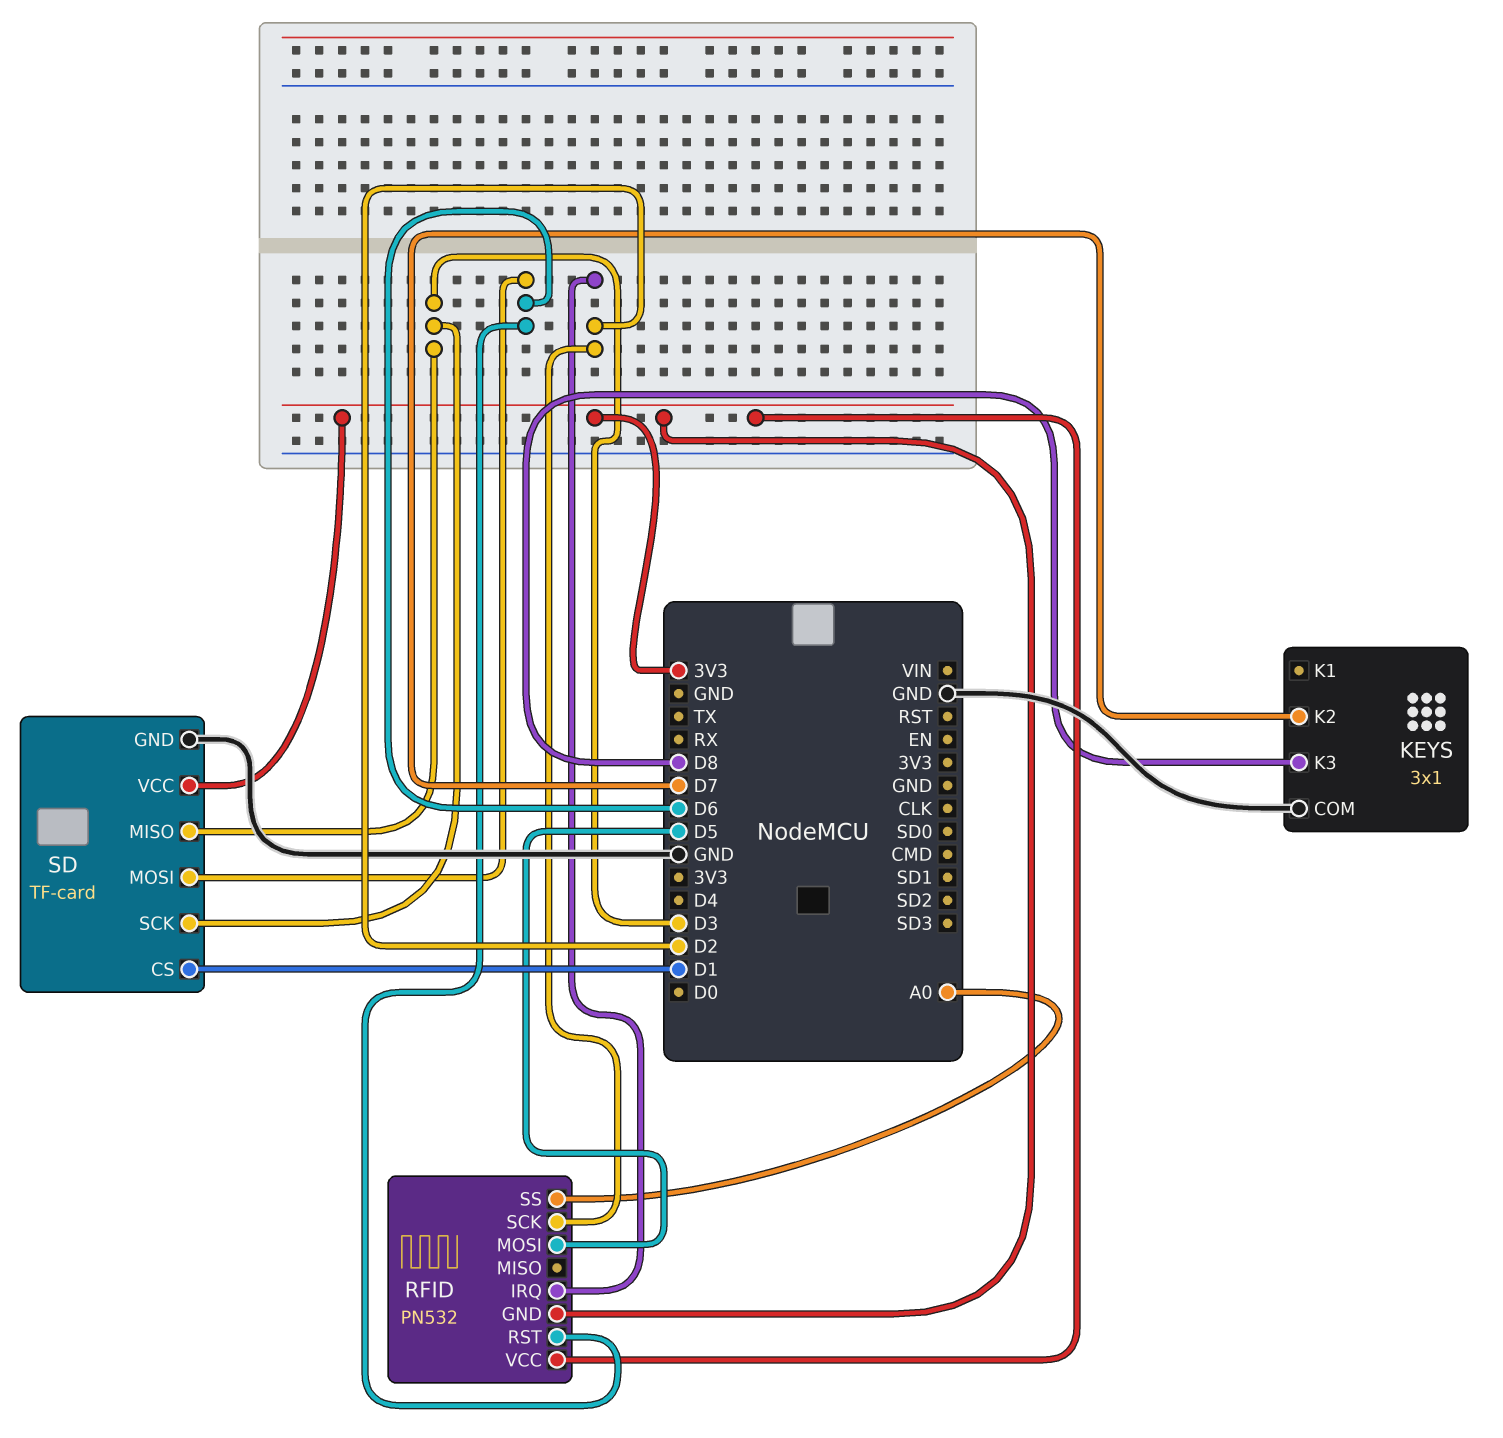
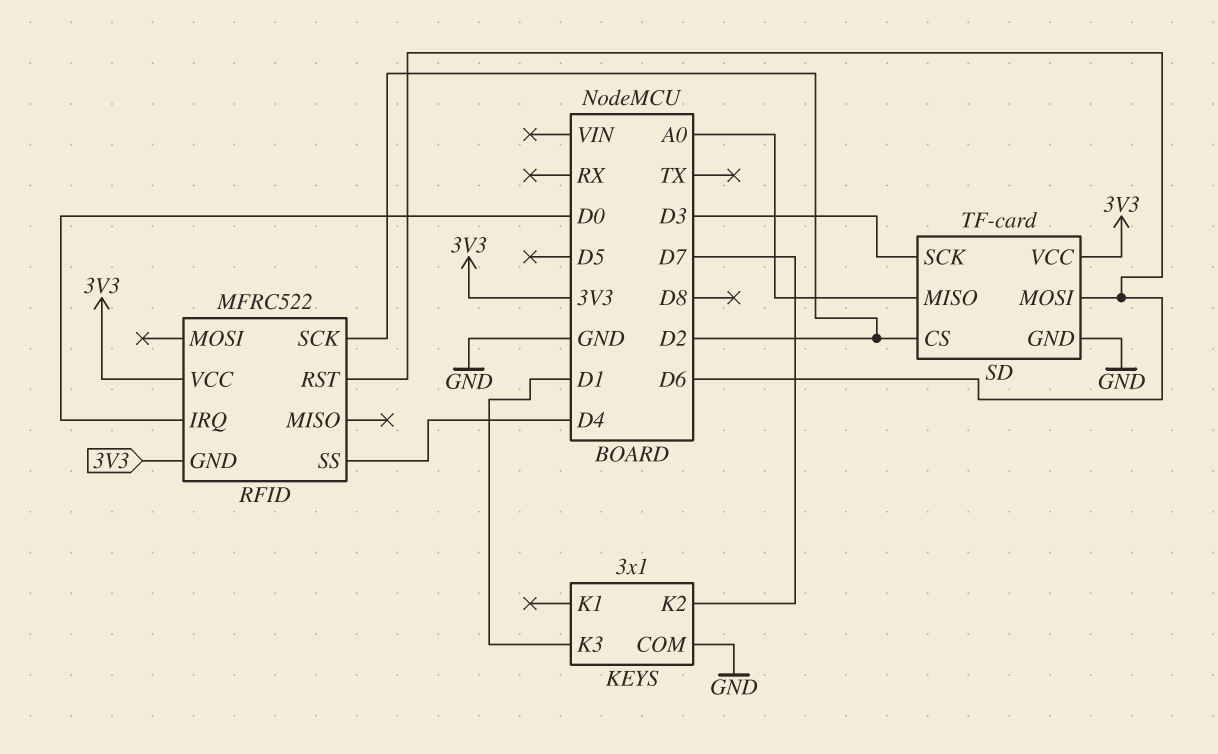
KEYS pin K3: D8 -> D1
RFID: PN532 -> MFRC522
RFID pin IRQ: D2 -> D0
RFID pin MOSI: D5 -> none
RFID pin SS: A0 -> D4
SD pin CS: D1 -> D2
SD pin MISO: D3 -> A0

